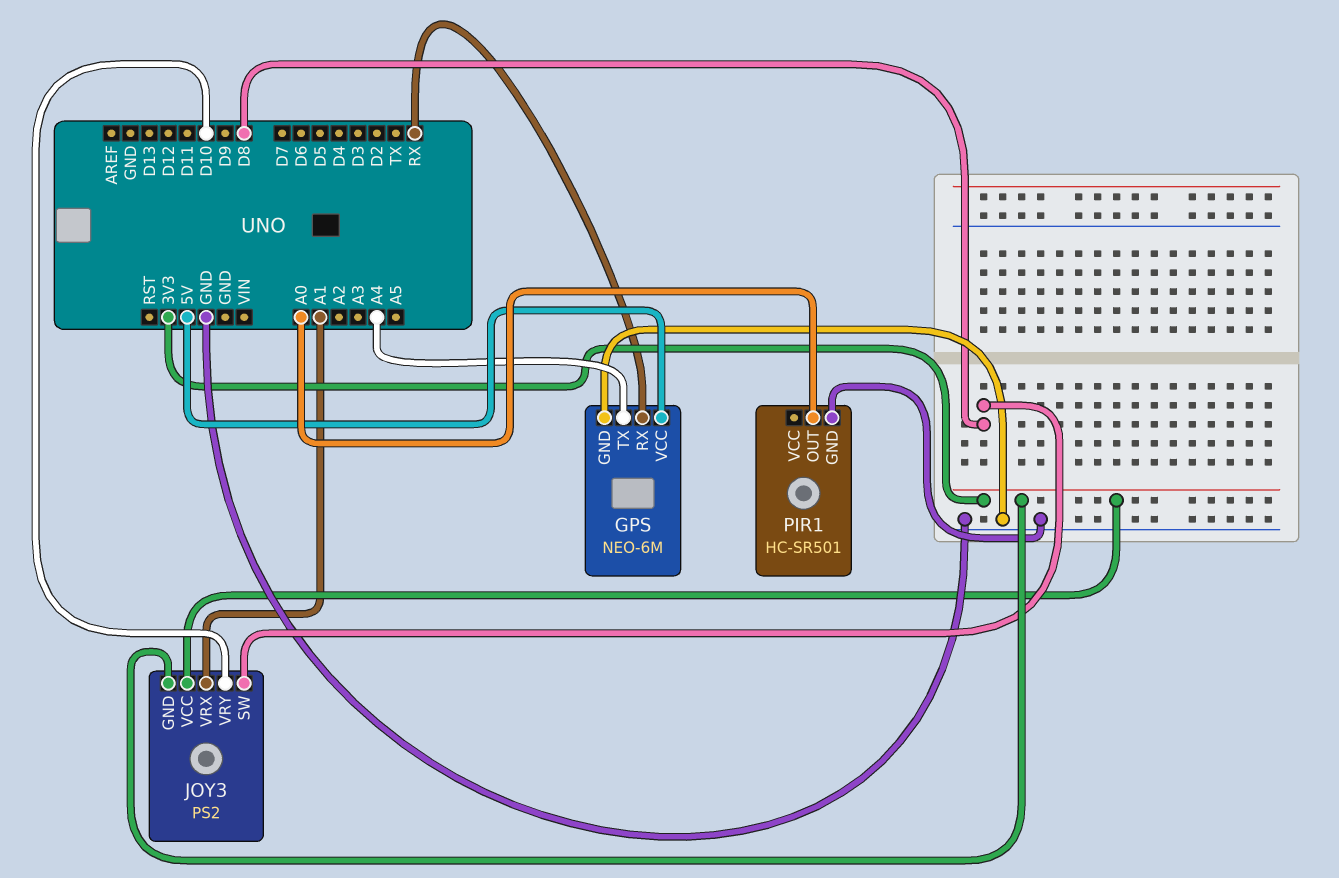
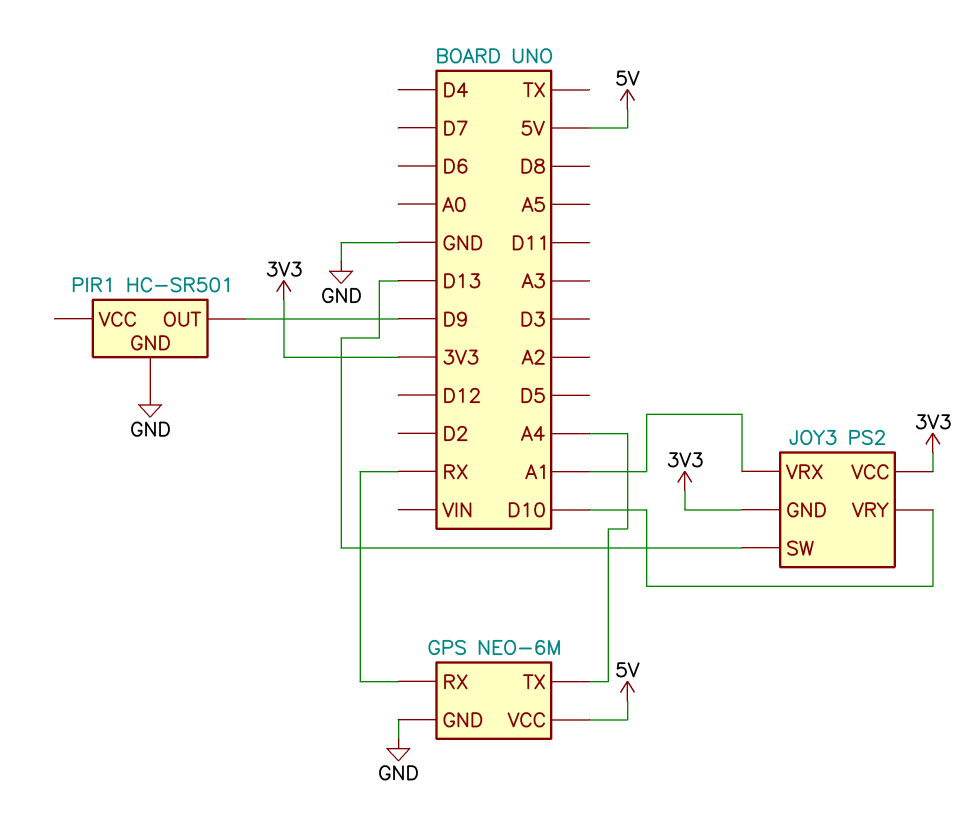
JOY3 pin SW: D8 -> D13
PIR1 pin OUT: A0 -> D9

